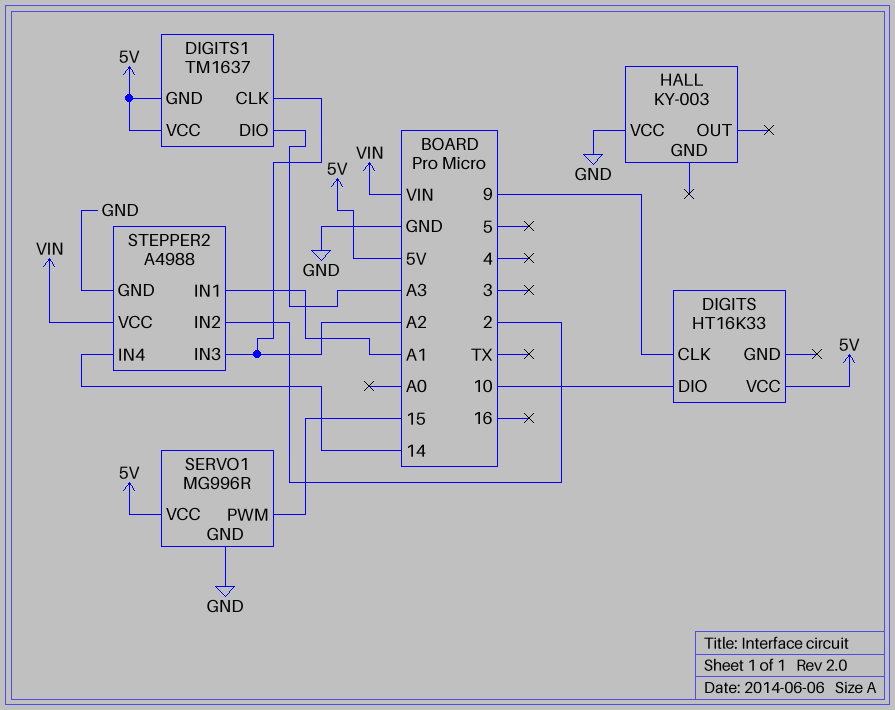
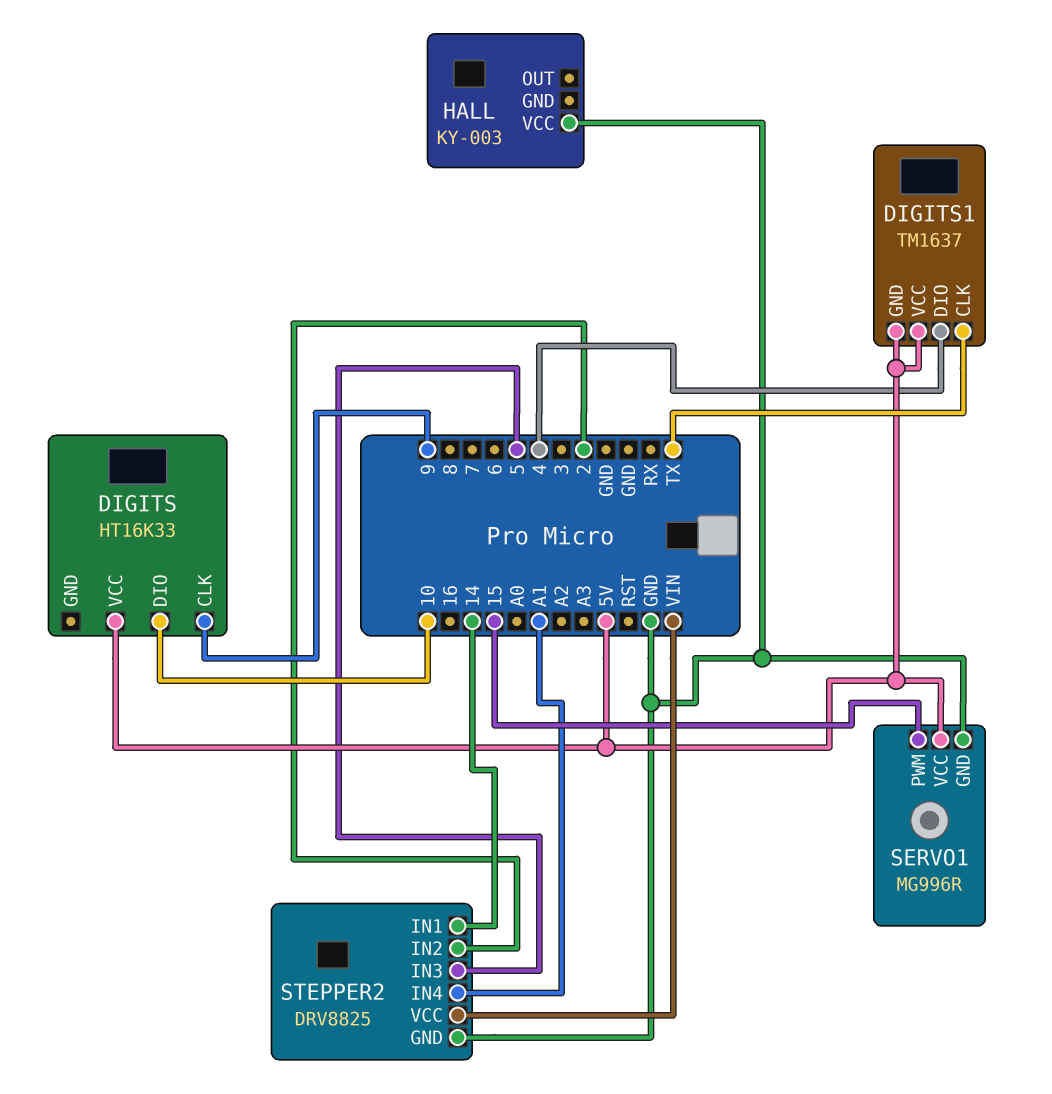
DIGITS1 pin CLK: A2 -> TX
DIGITS1 pin DIO: A3 -> 4
STEPPER2: A4988 -> DRV8825
STEPPER2 pin IN1: A1 -> 14
STEPPER2 pin IN3: A2 -> 5
STEPPER2 pin IN4: 14 -> A1

